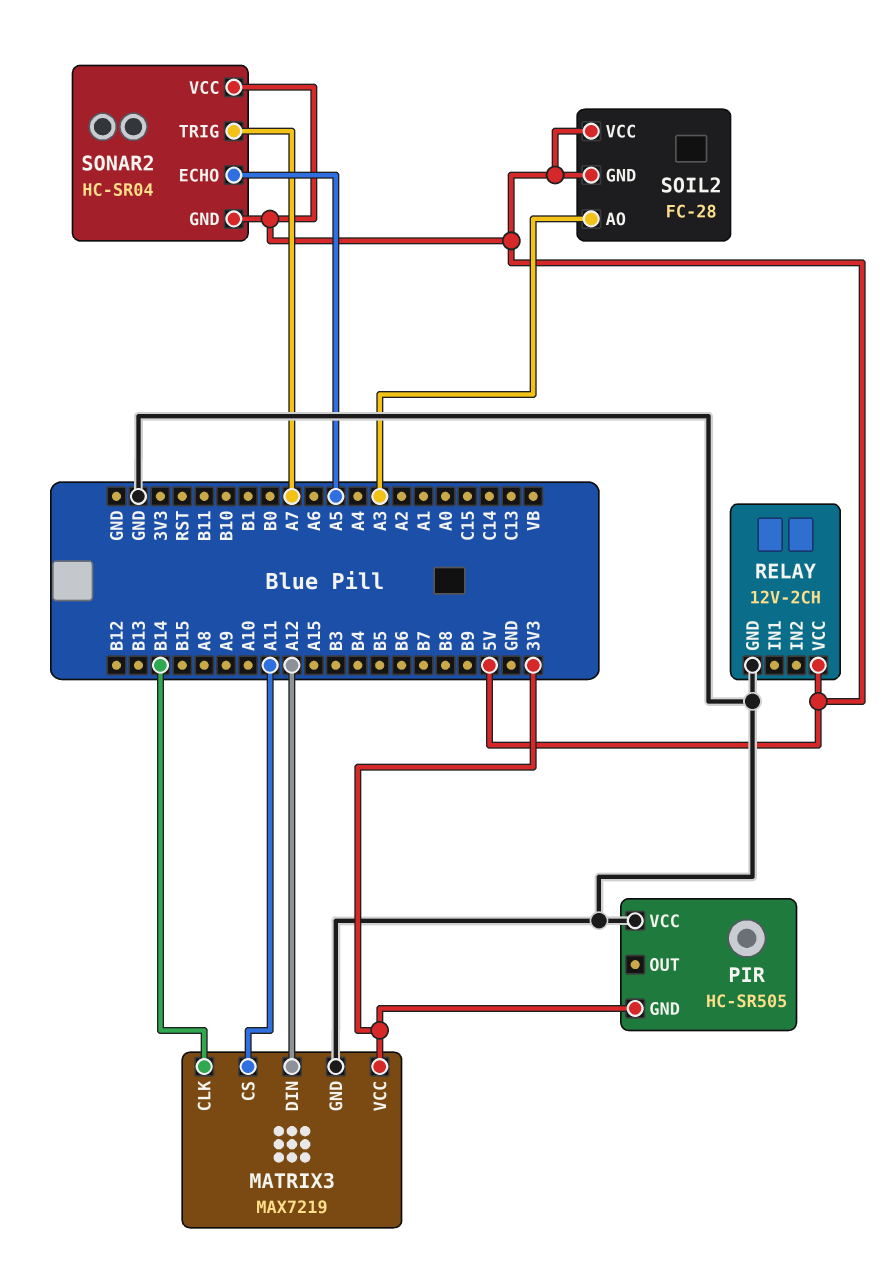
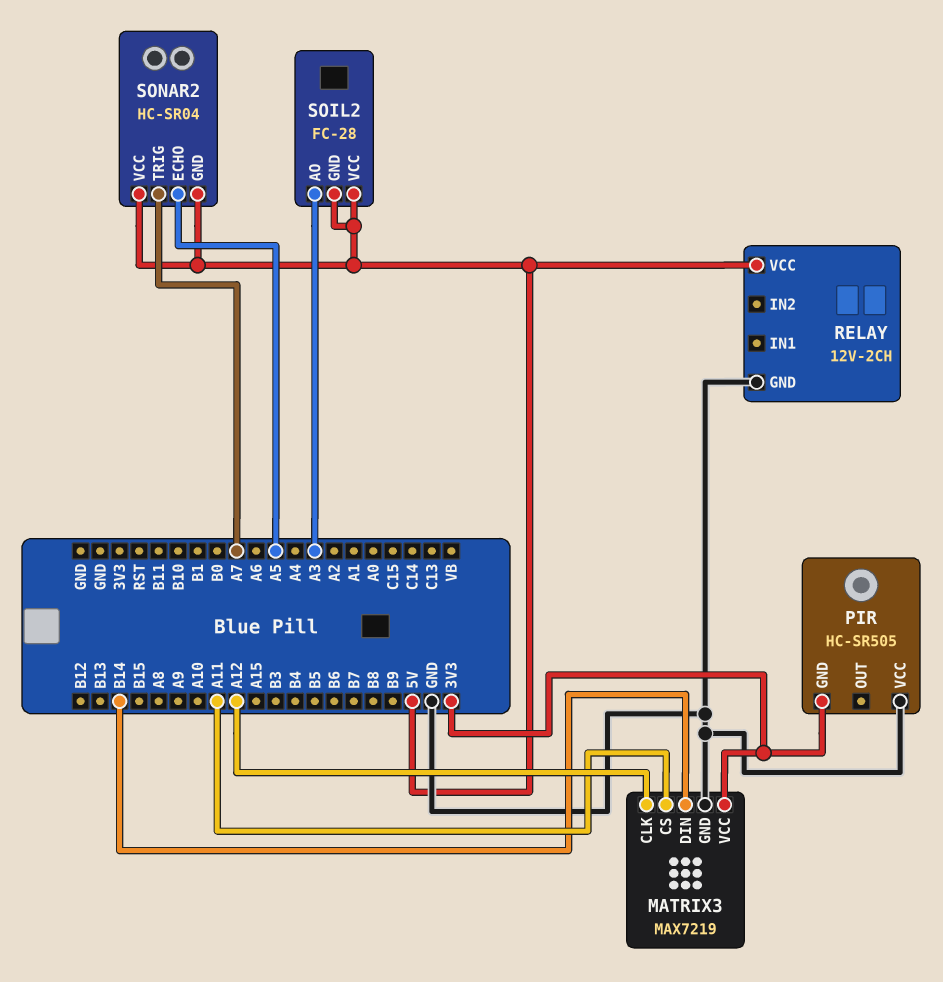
MATRIX3 pin CLK: B14 -> A12
MATRIX3 pin DIN: A12 -> B14

